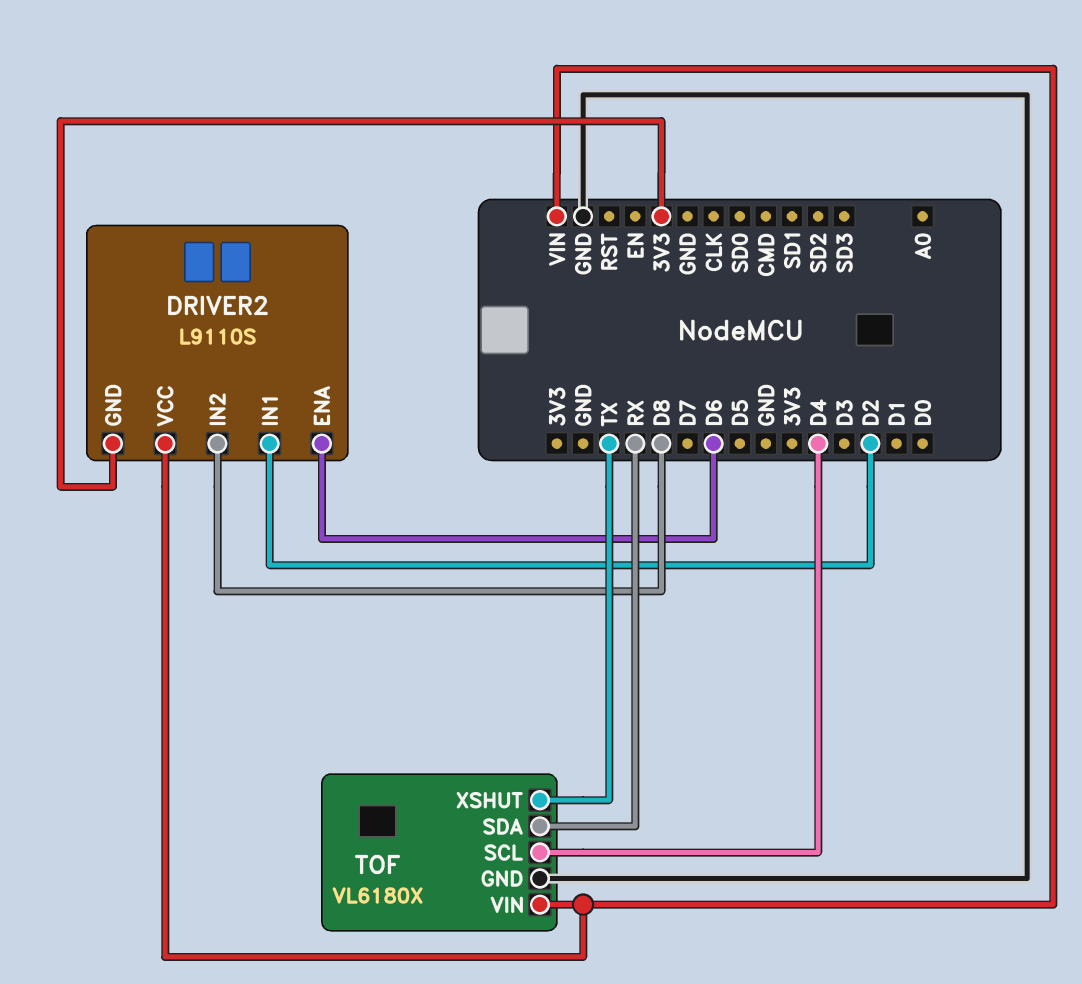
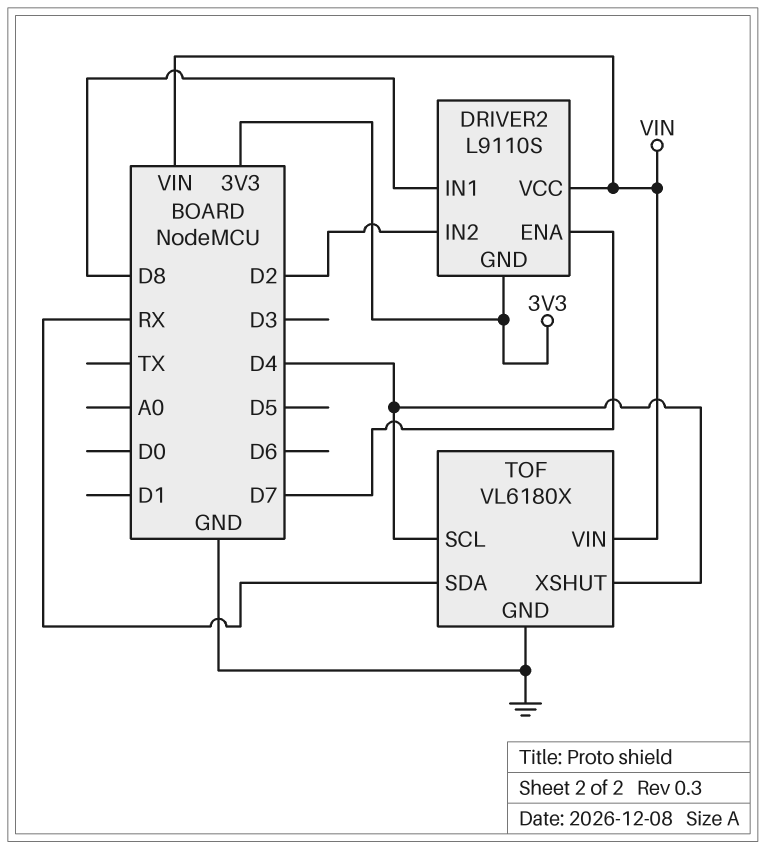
DRIVER2 pin ENA: D6 -> D7
DRIVER2 pin IN1: D2 -> D8
DRIVER2 pin IN2: D8 -> D2
TOF pin XSHUT: TX -> D4

